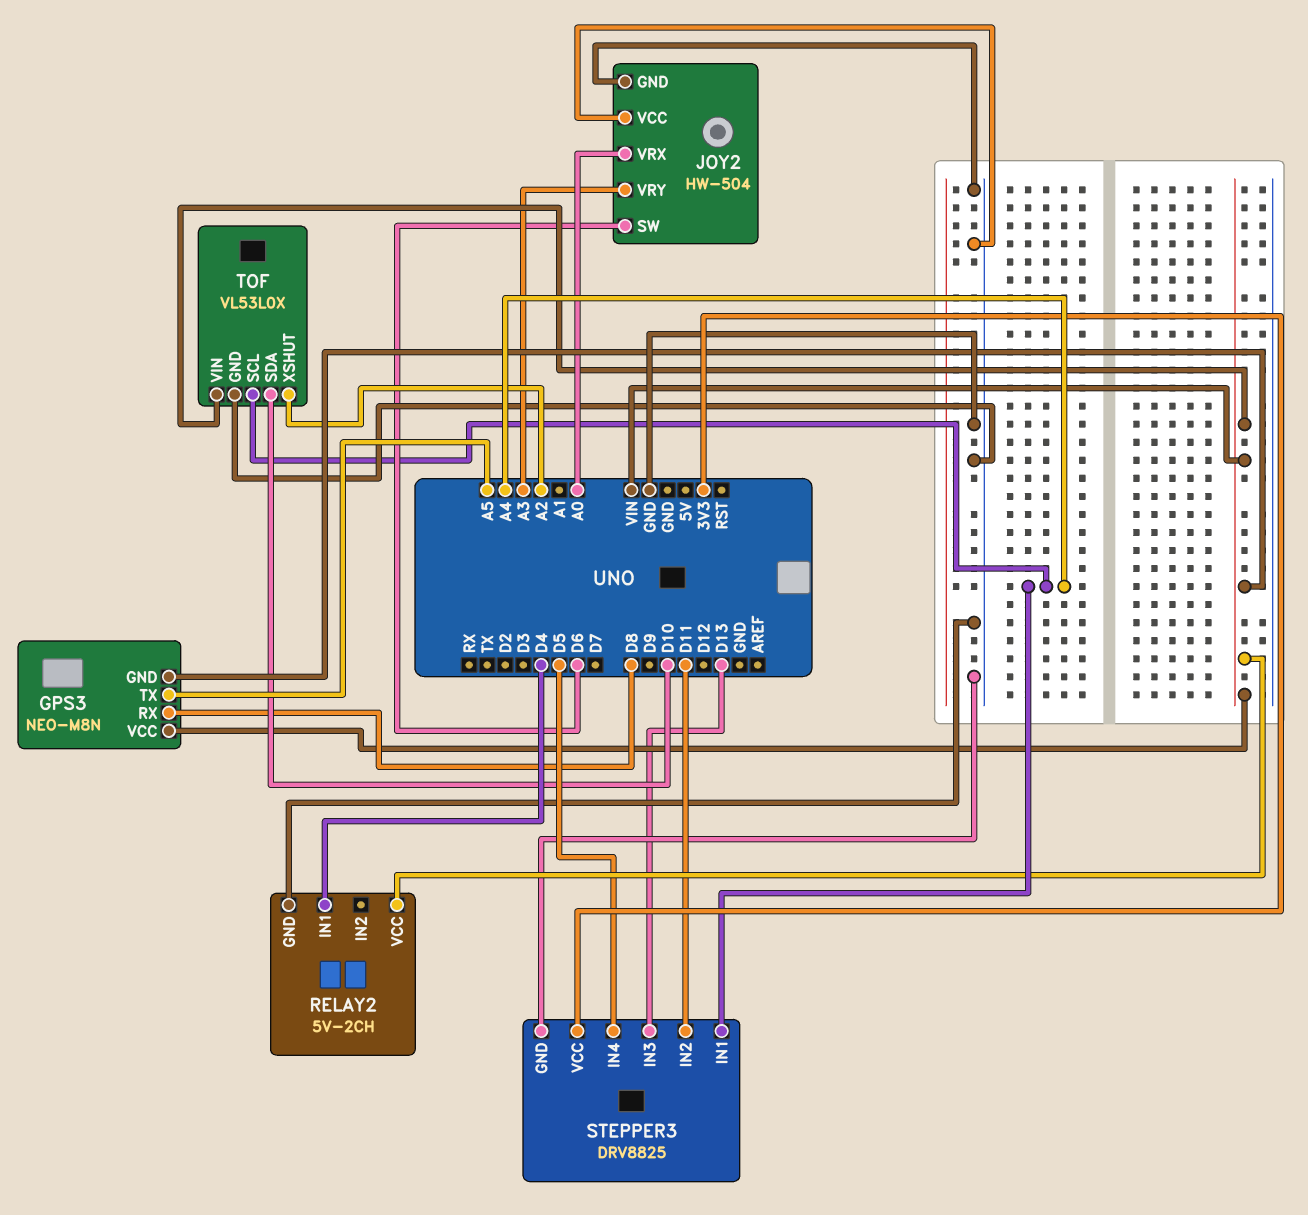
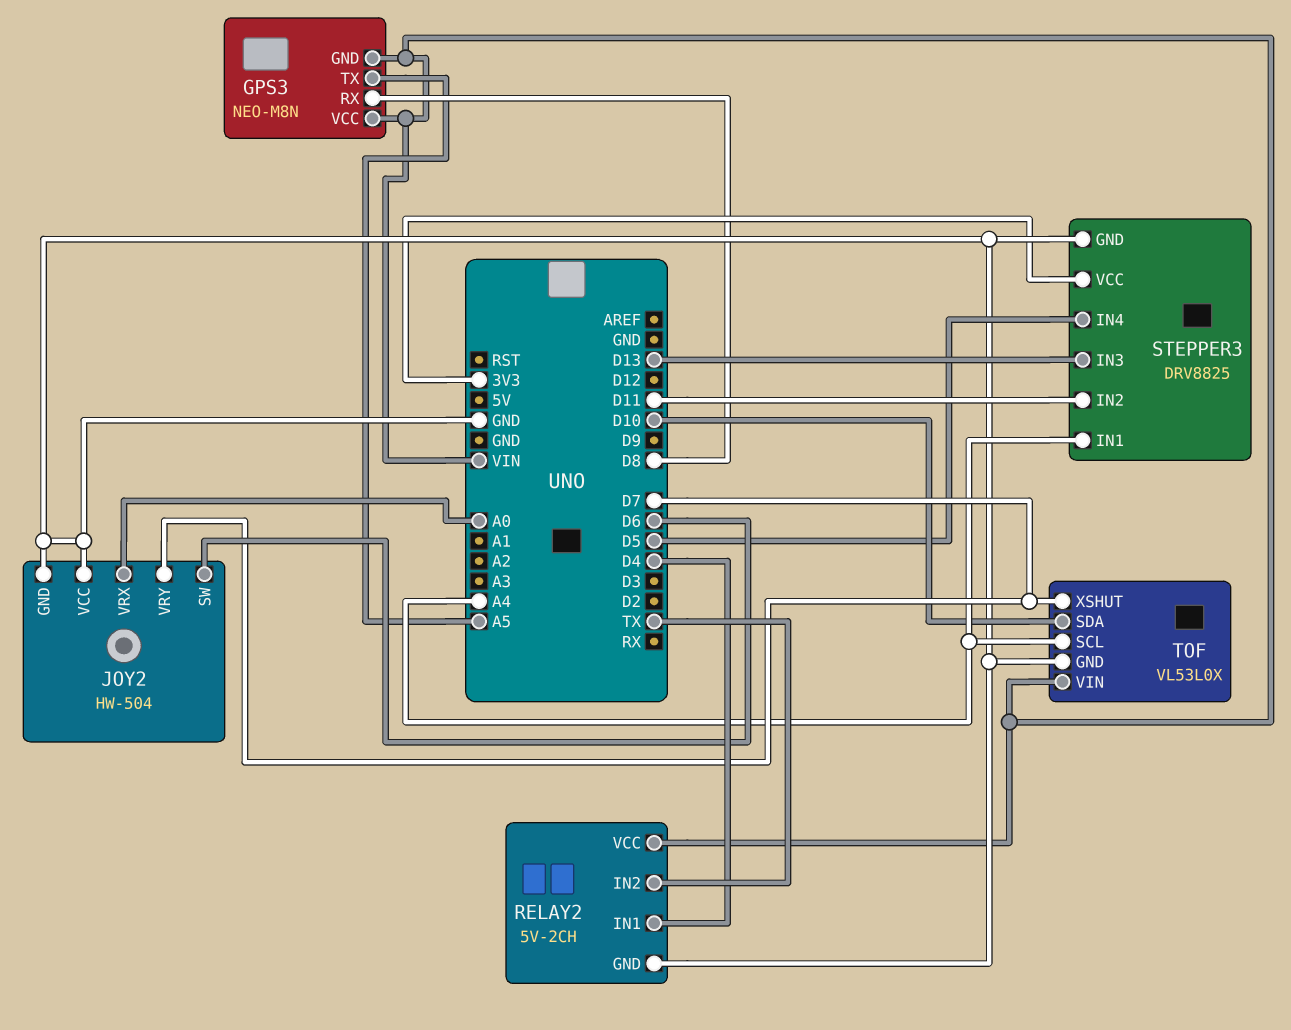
JOY2 pin VRY: A3 -> D7
RELAY2 pin IN2: none -> TX
TOF pin XSHUT: A2 -> D7

